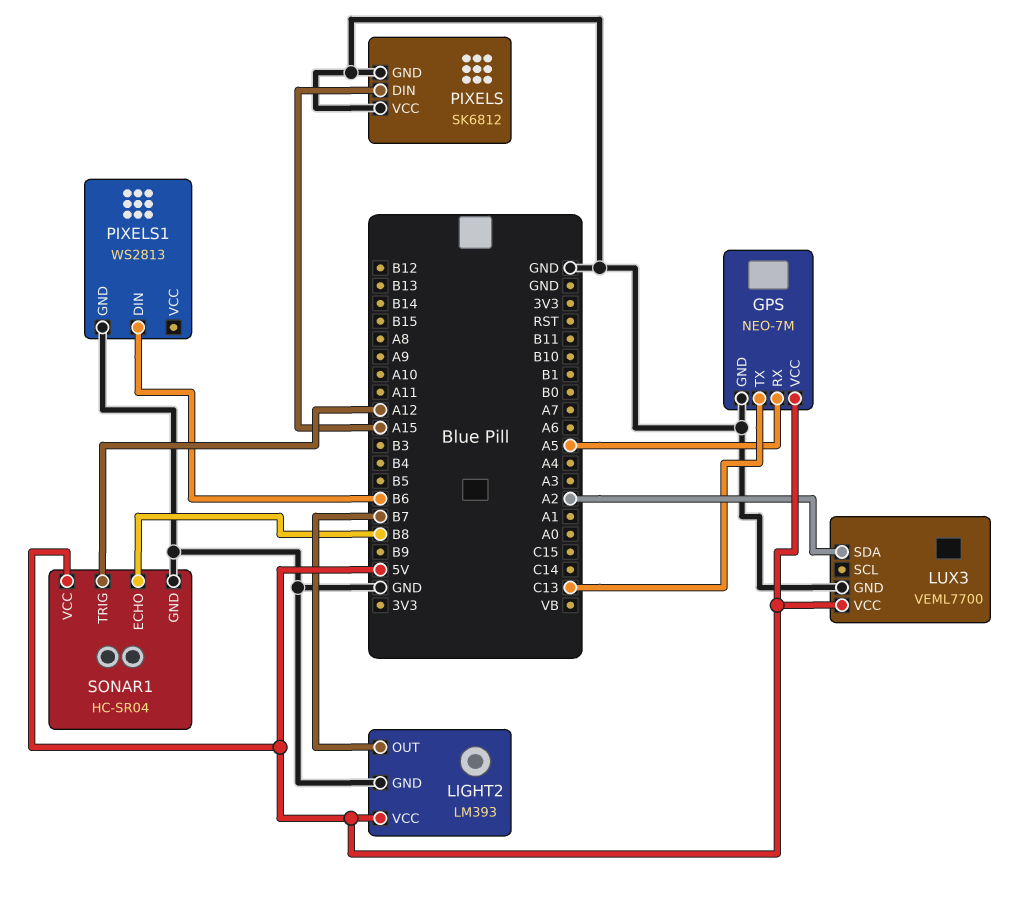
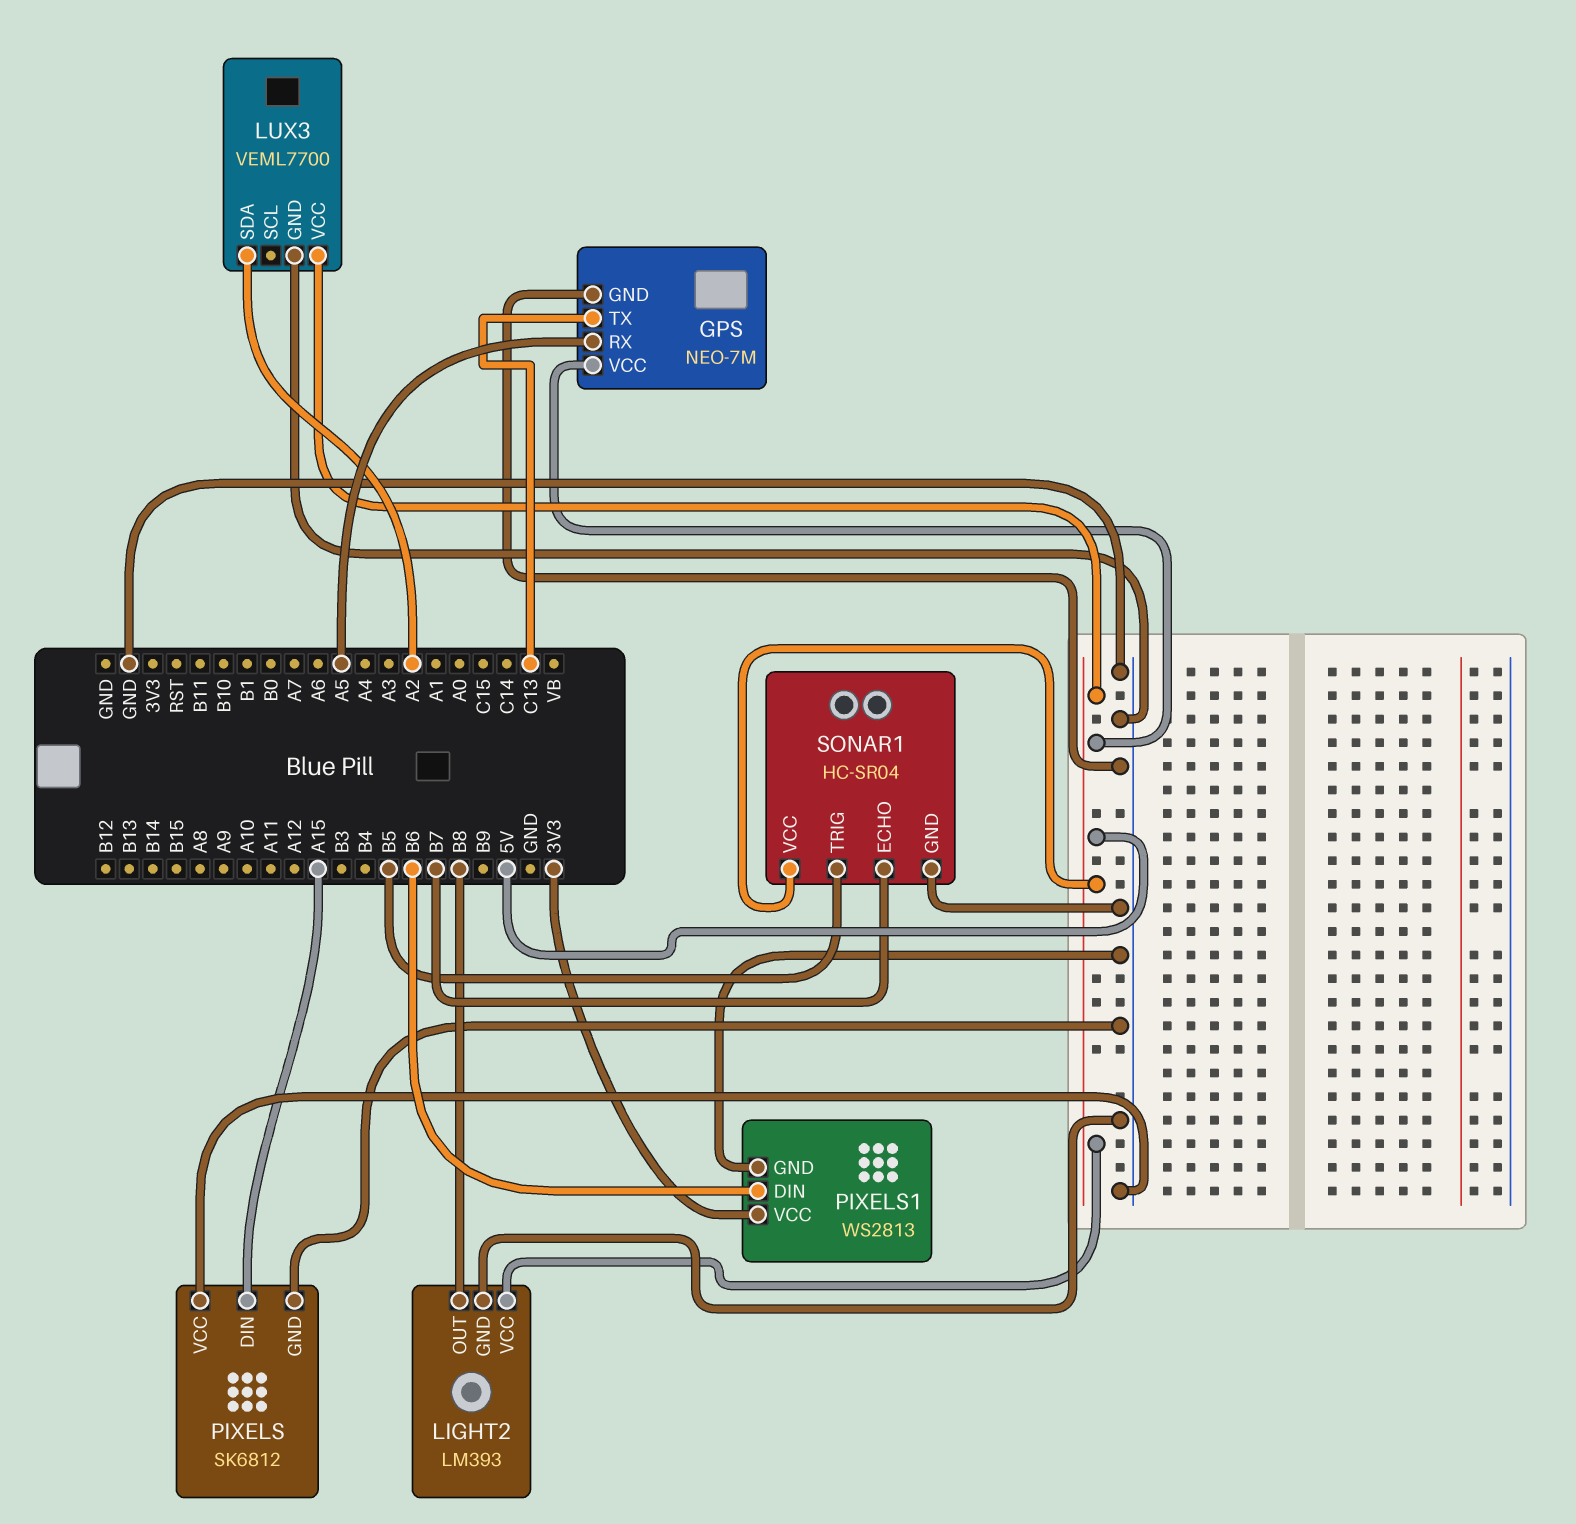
LIGHT2 pin OUT: B7 -> B8
PIXELS1 pin VCC: none -> 3V3
SONAR1 pin ECHO: B8 -> B7
SONAR1 pin TRIG: A12 -> B5

